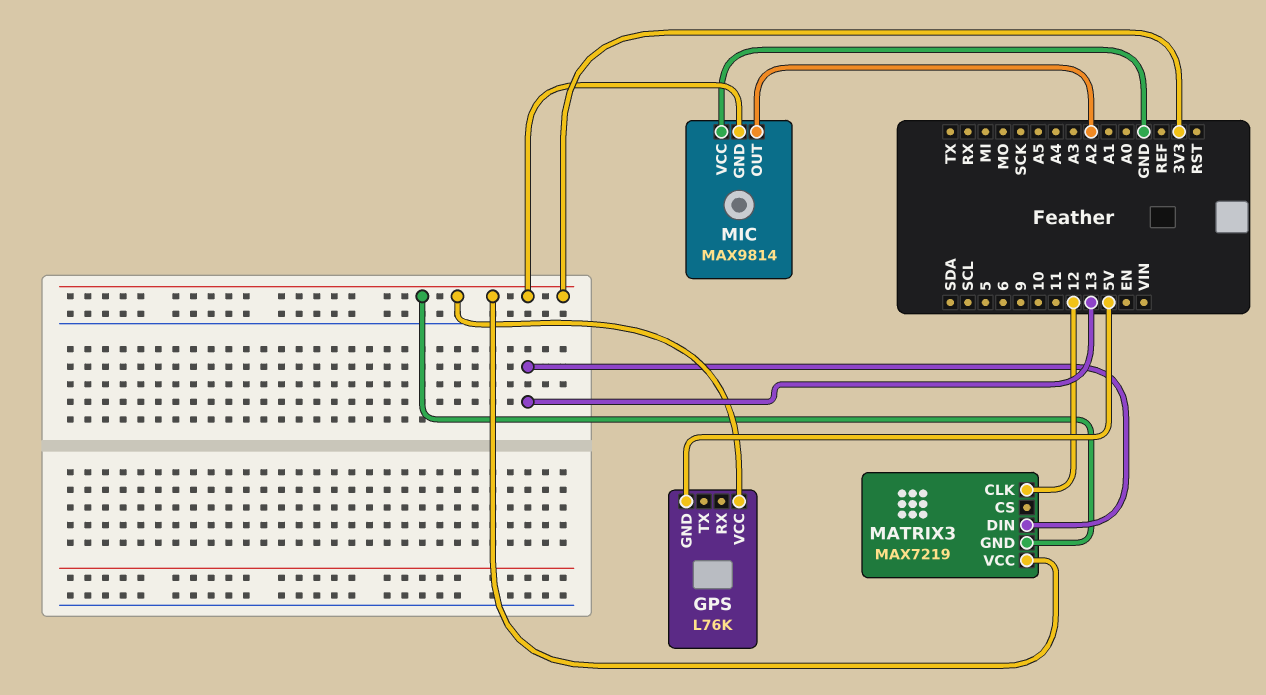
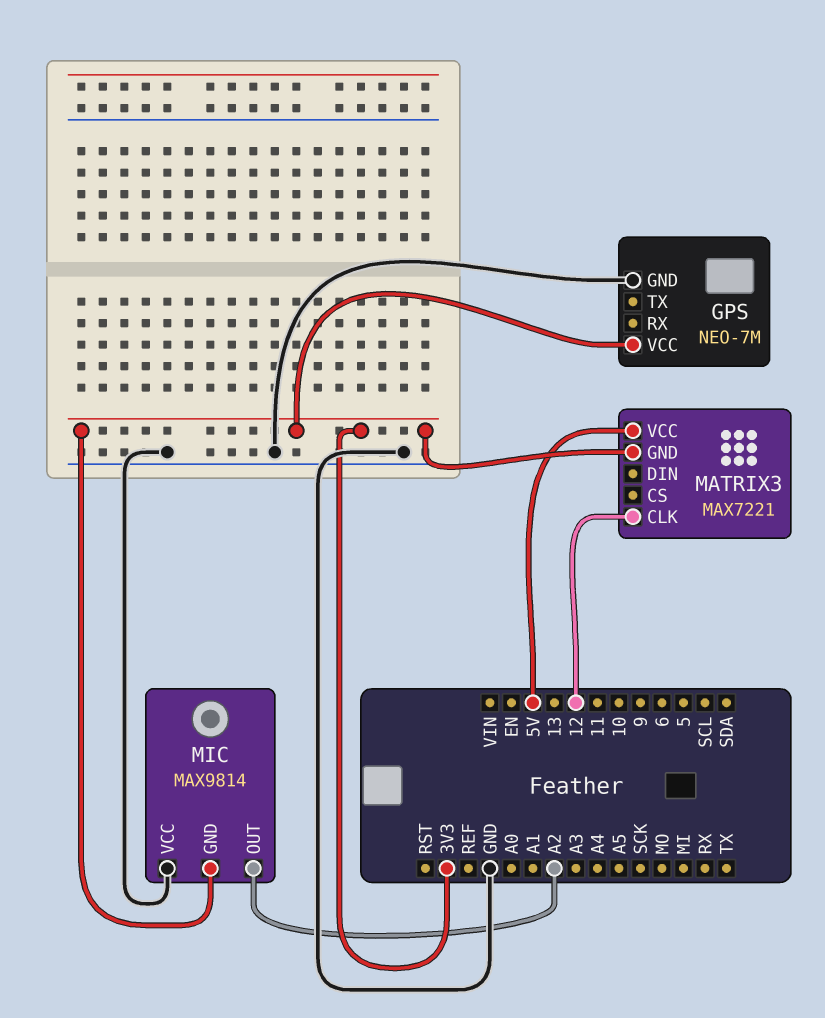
GPS: L76K -> NEO-7M
GPS pin GND: 5V -> GND
MATRIX3: MAX7219 -> MAX7221
MATRIX3 pin DIN: 13 -> none
MATRIX3 pin VCC: 3V3 -> 5V

